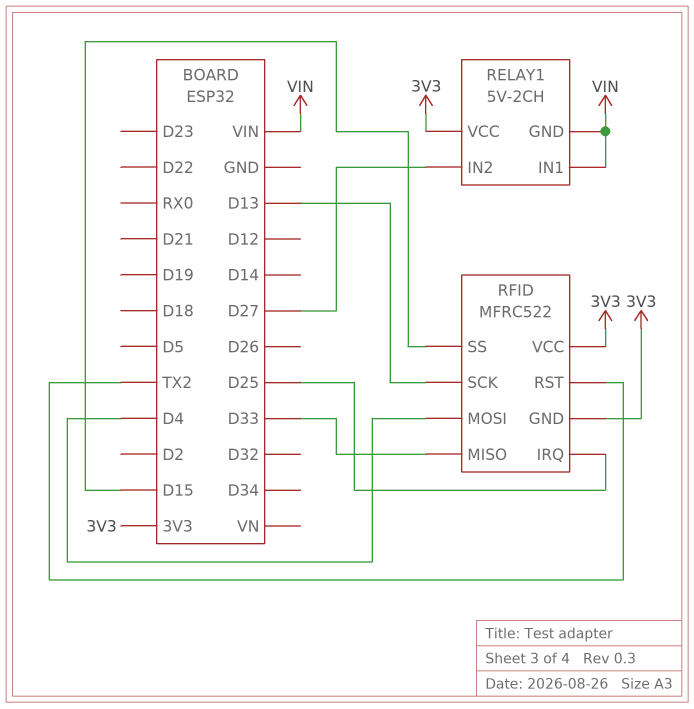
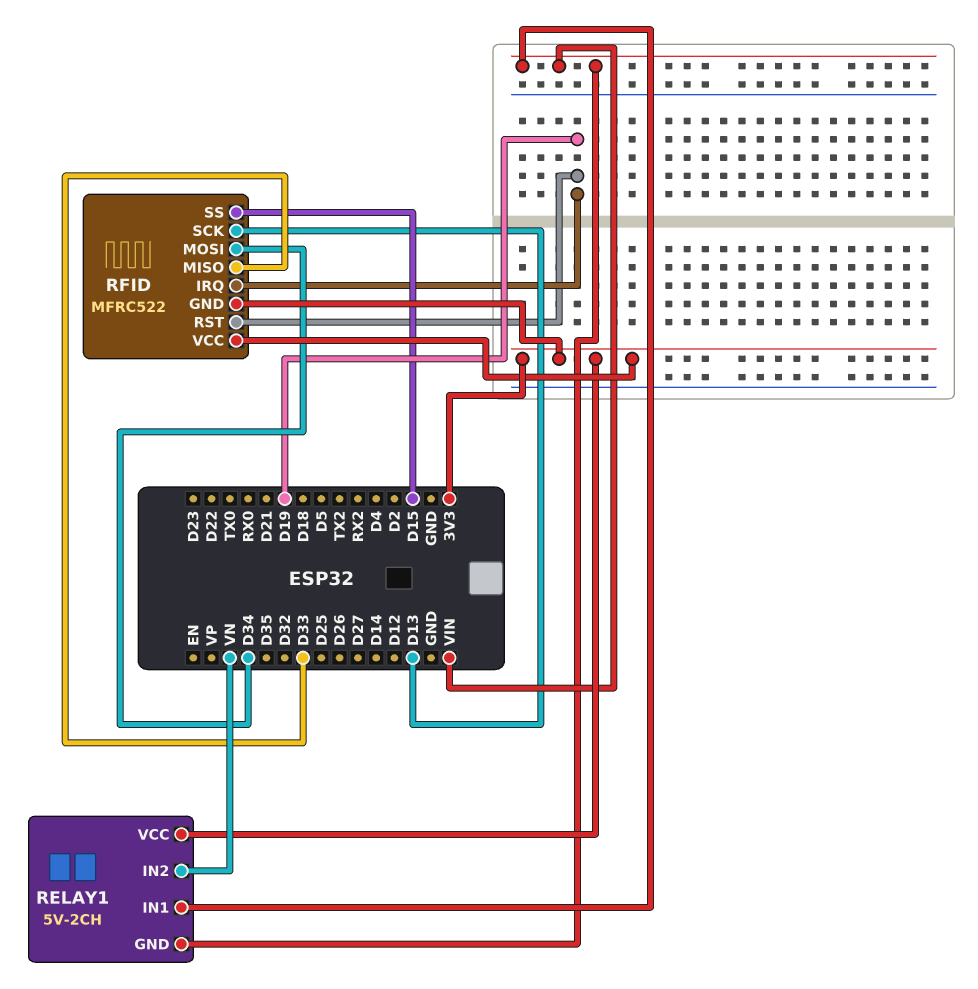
RELAY1 pin IN2: D27 -> VN
RFID pin IRQ: D25 -> D19
RFID pin MOSI: D4 -> D34
RFID pin RST: TX2 -> D19

